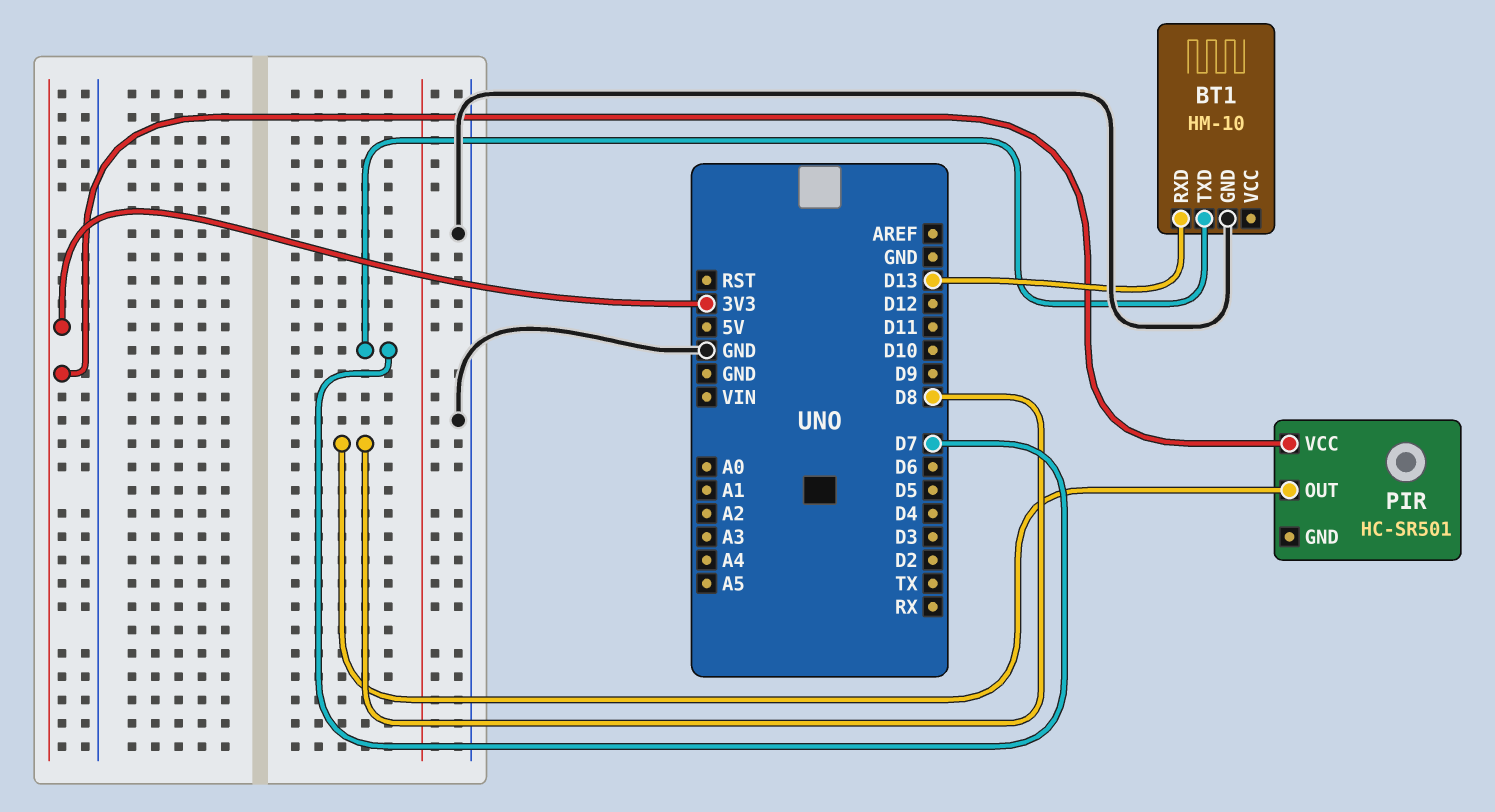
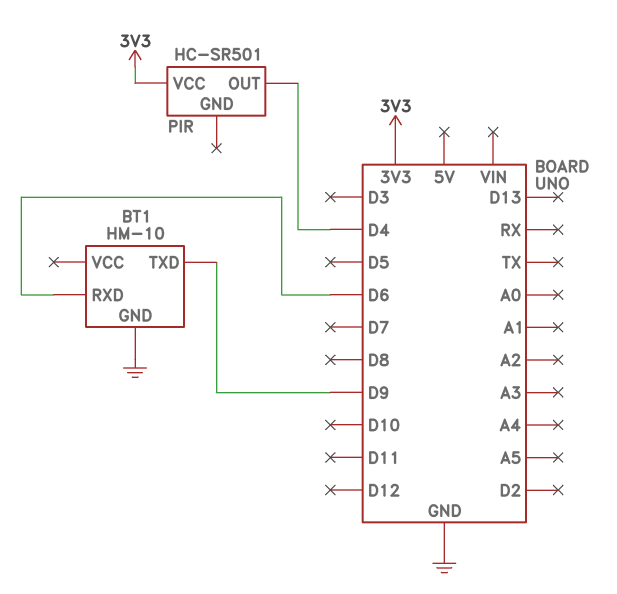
BT1 pin RXD: D13 -> D6
BT1 pin TXD: D7 -> D9
PIR pin OUT: D8 -> D4

